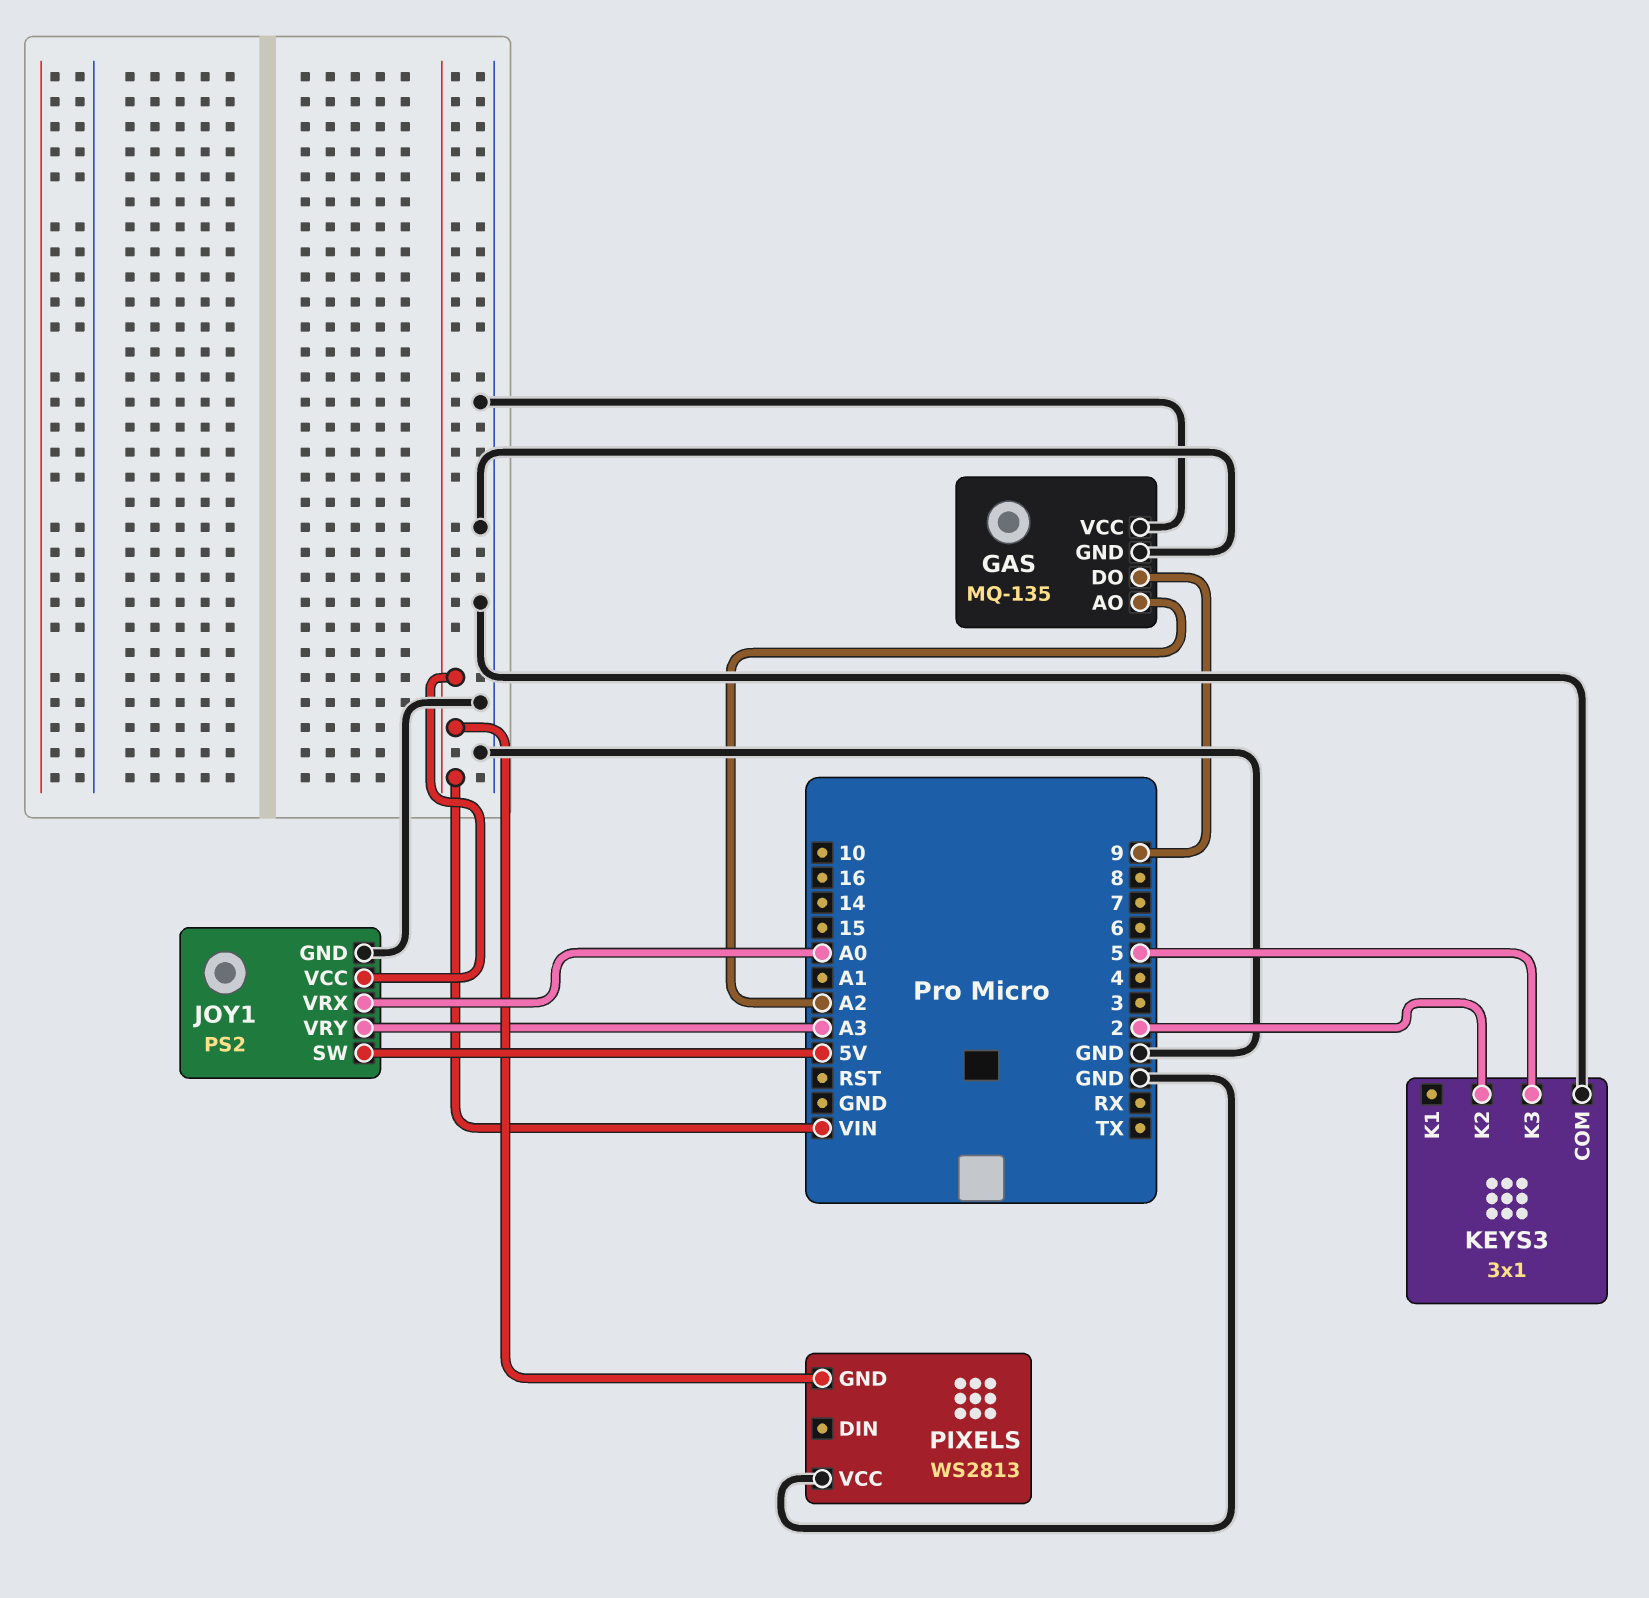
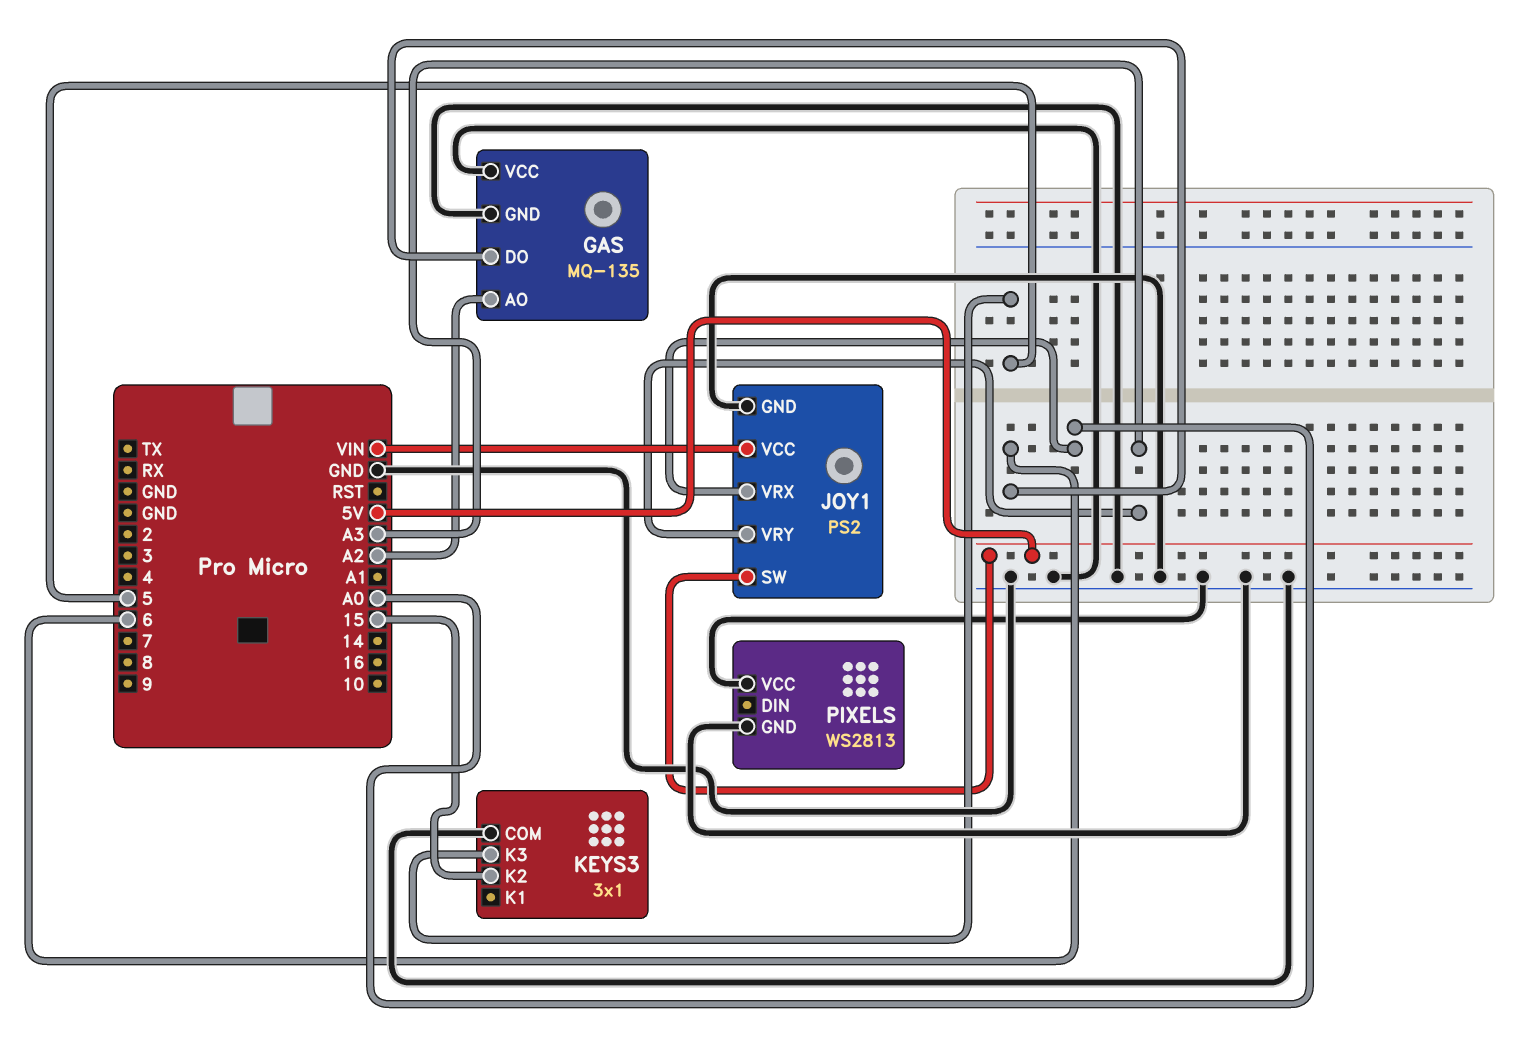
GAS pin DO: 9 -> 6
KEYS3 pin K2: 2 -> 15
PIXELS pin GND: VIN -> GND

